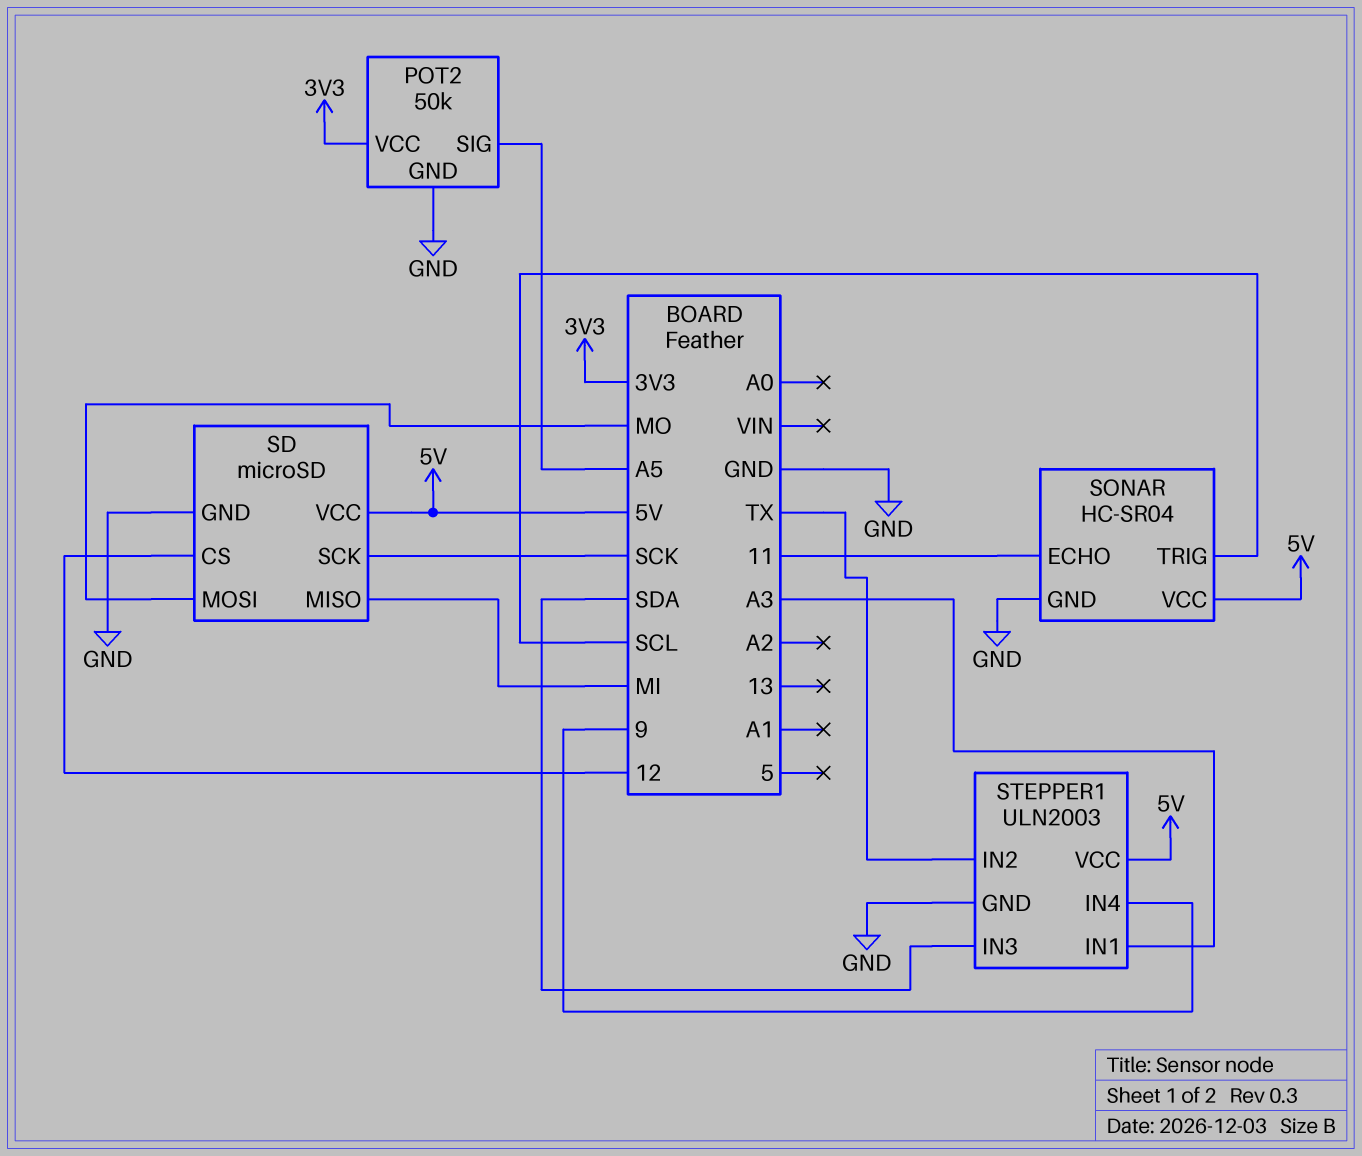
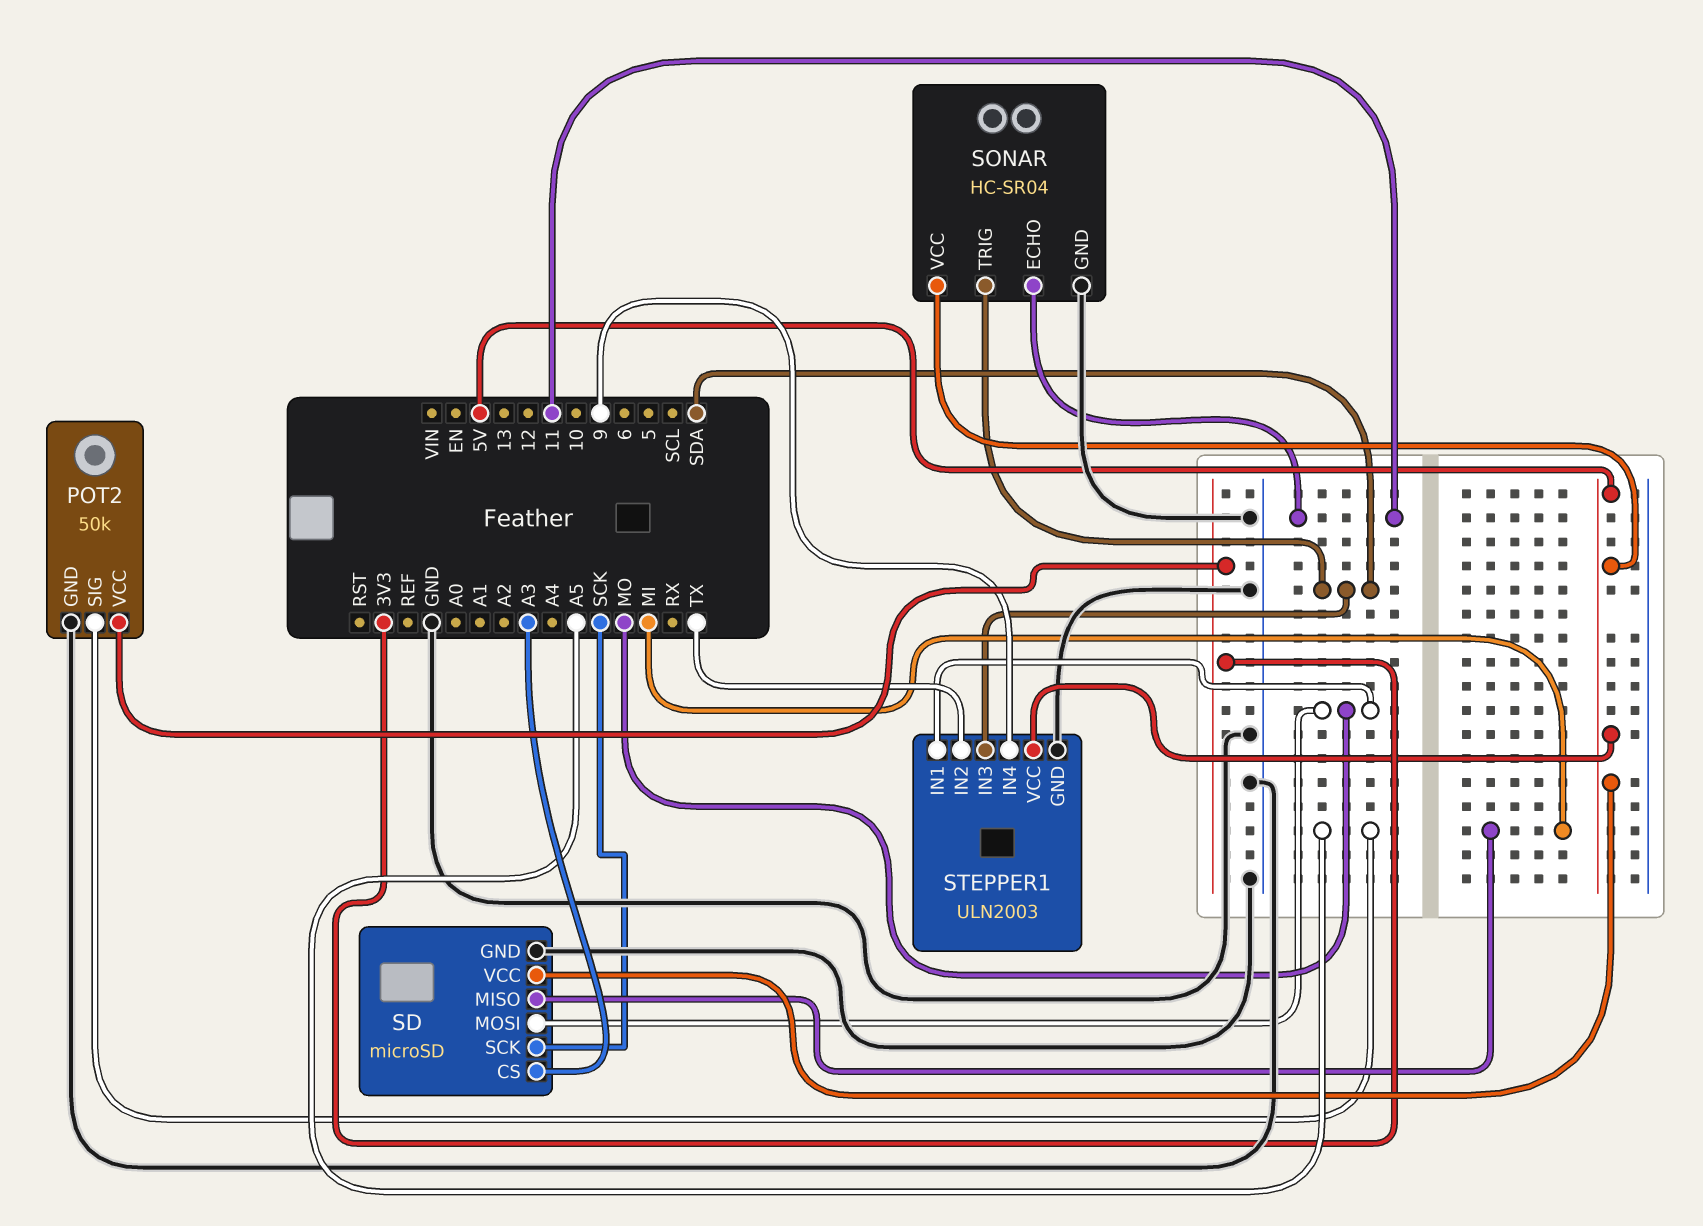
SD pin CS: 12 -> A3
SONAR pin TRIG: SCL -> SDA
STEPPER1 pin IN1: A3 -> MO

